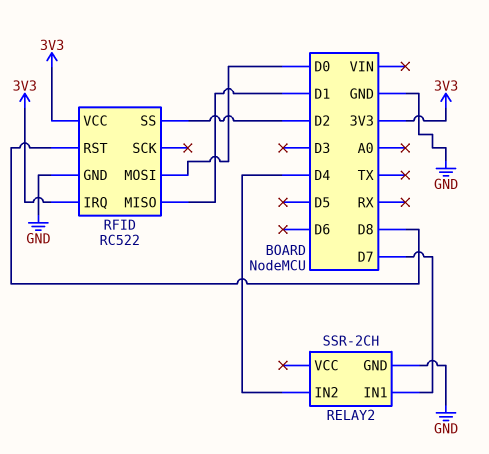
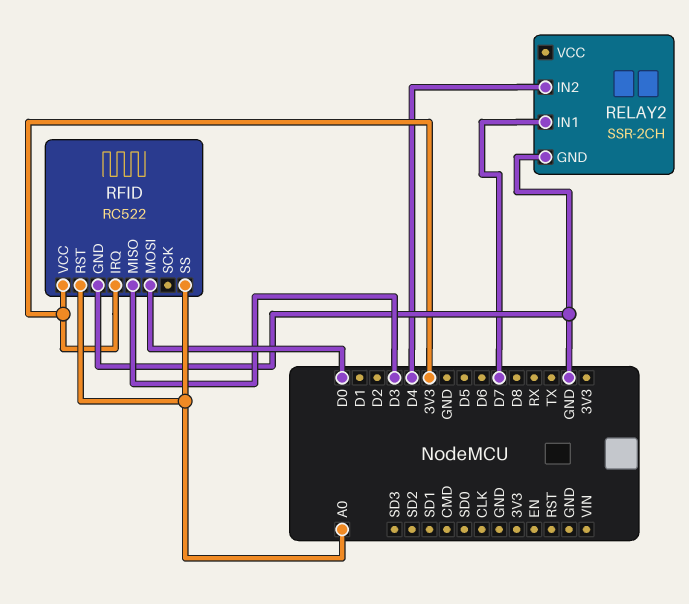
RFID pin MISO: D1 -> D3
RFID pin RST: D8 -> A0
RFID pin SS: D2 -> A0

